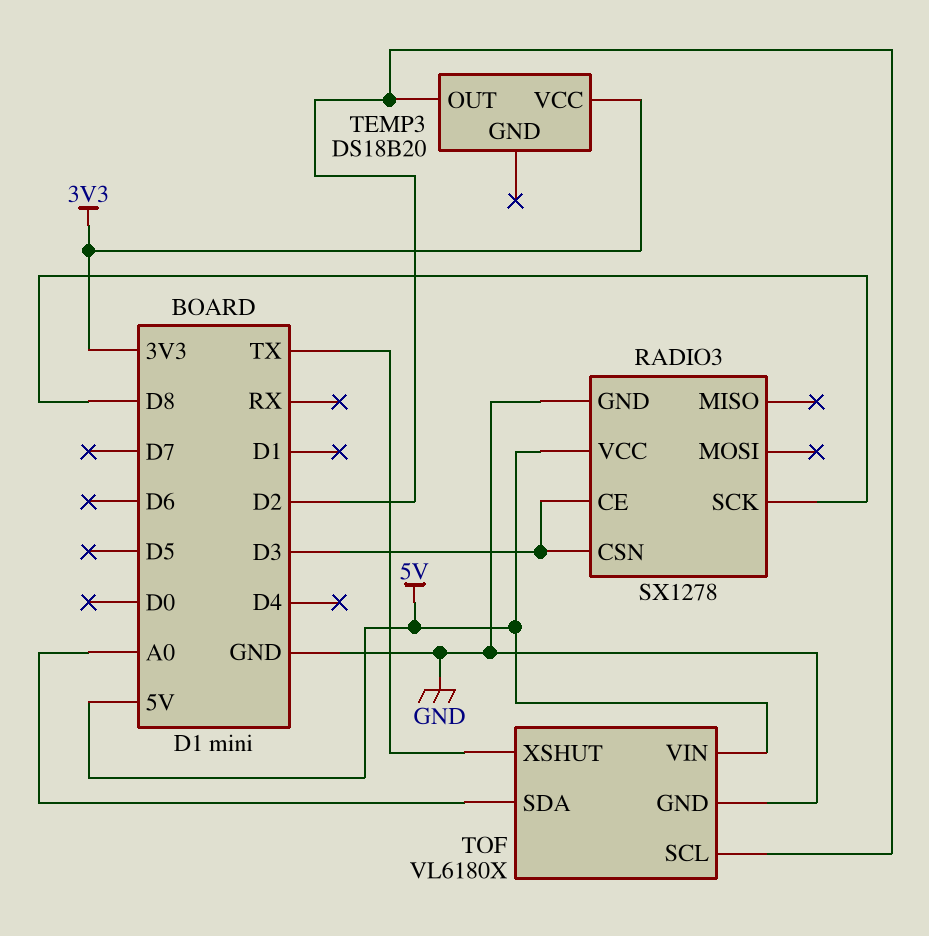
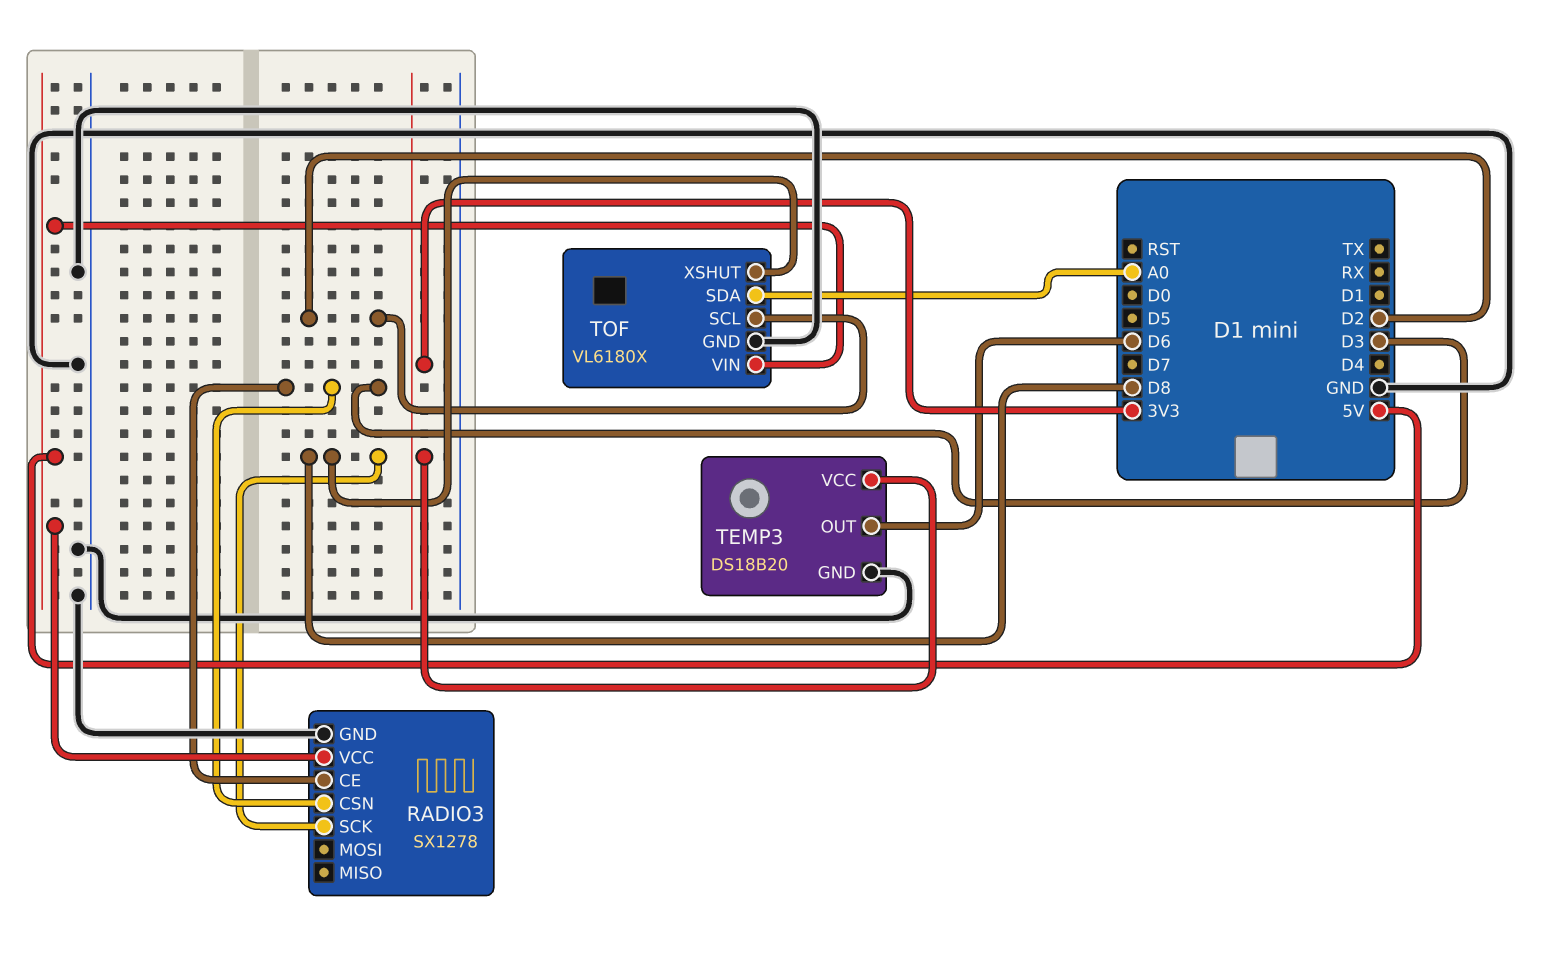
TEMP3 pin GND: none -> GND
TEMP3 pin OUT: D2 -> D6
TOF pin XSHUT: TX -> D8

